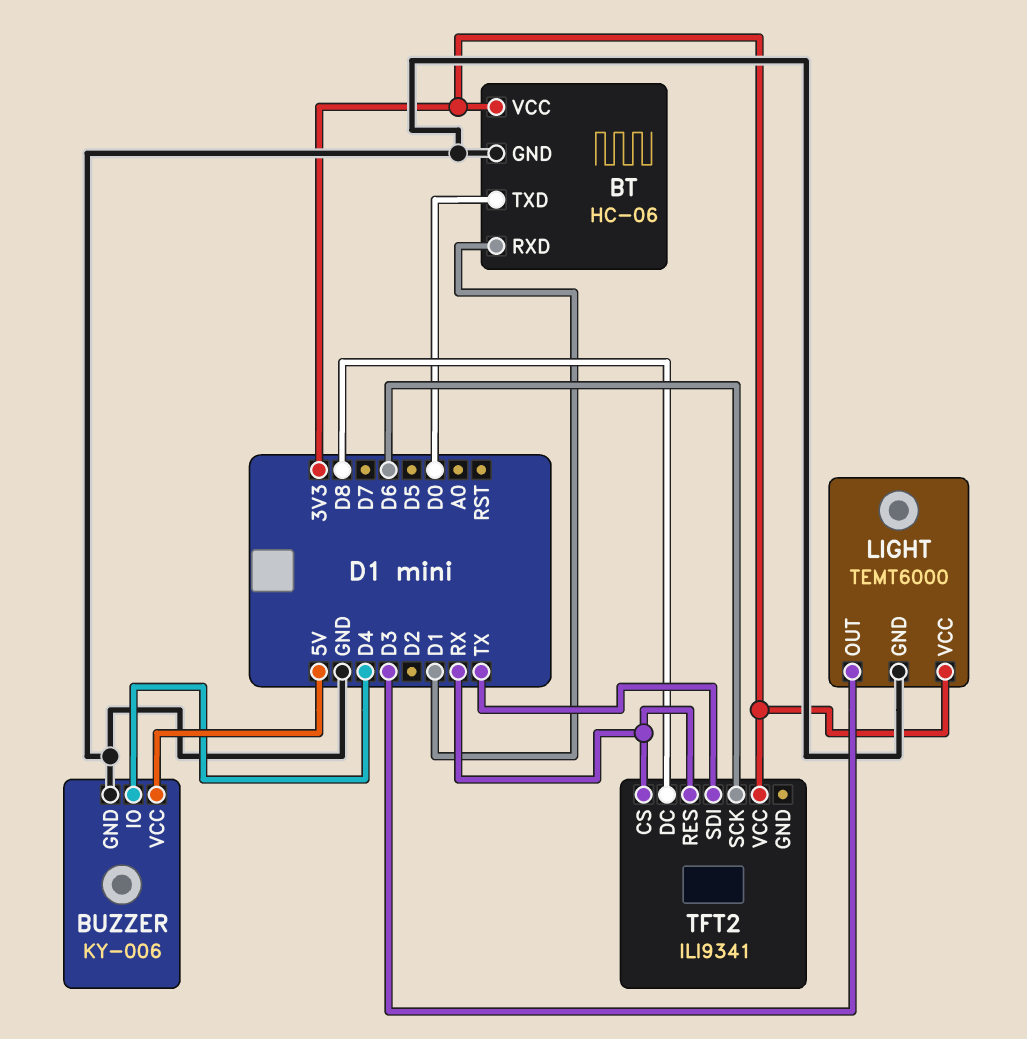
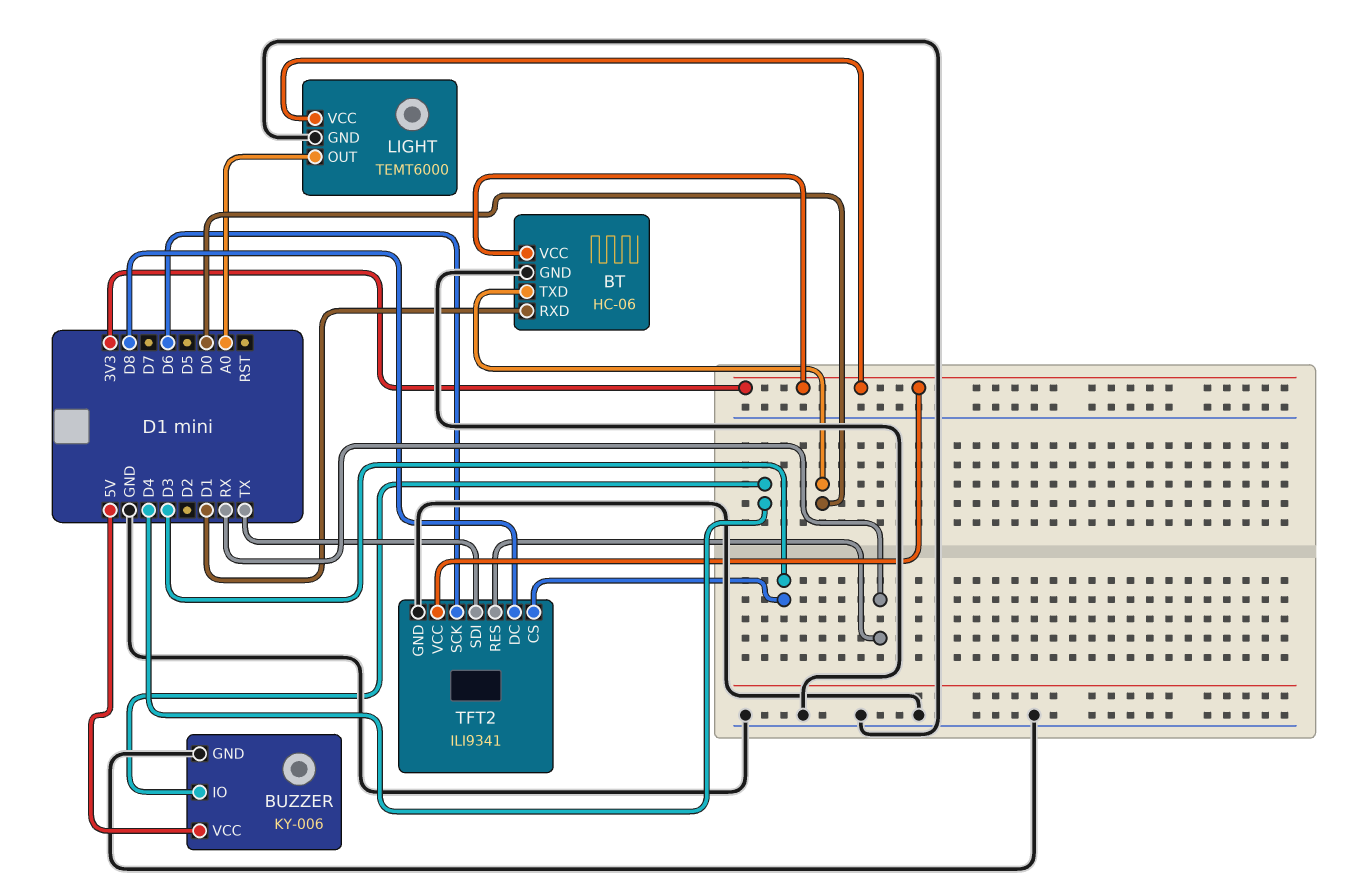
LIGHT pin OUT: D3 -> A0
TFT2 pin CS: RX -> D3
TFT2 pin GND: none -> GND

